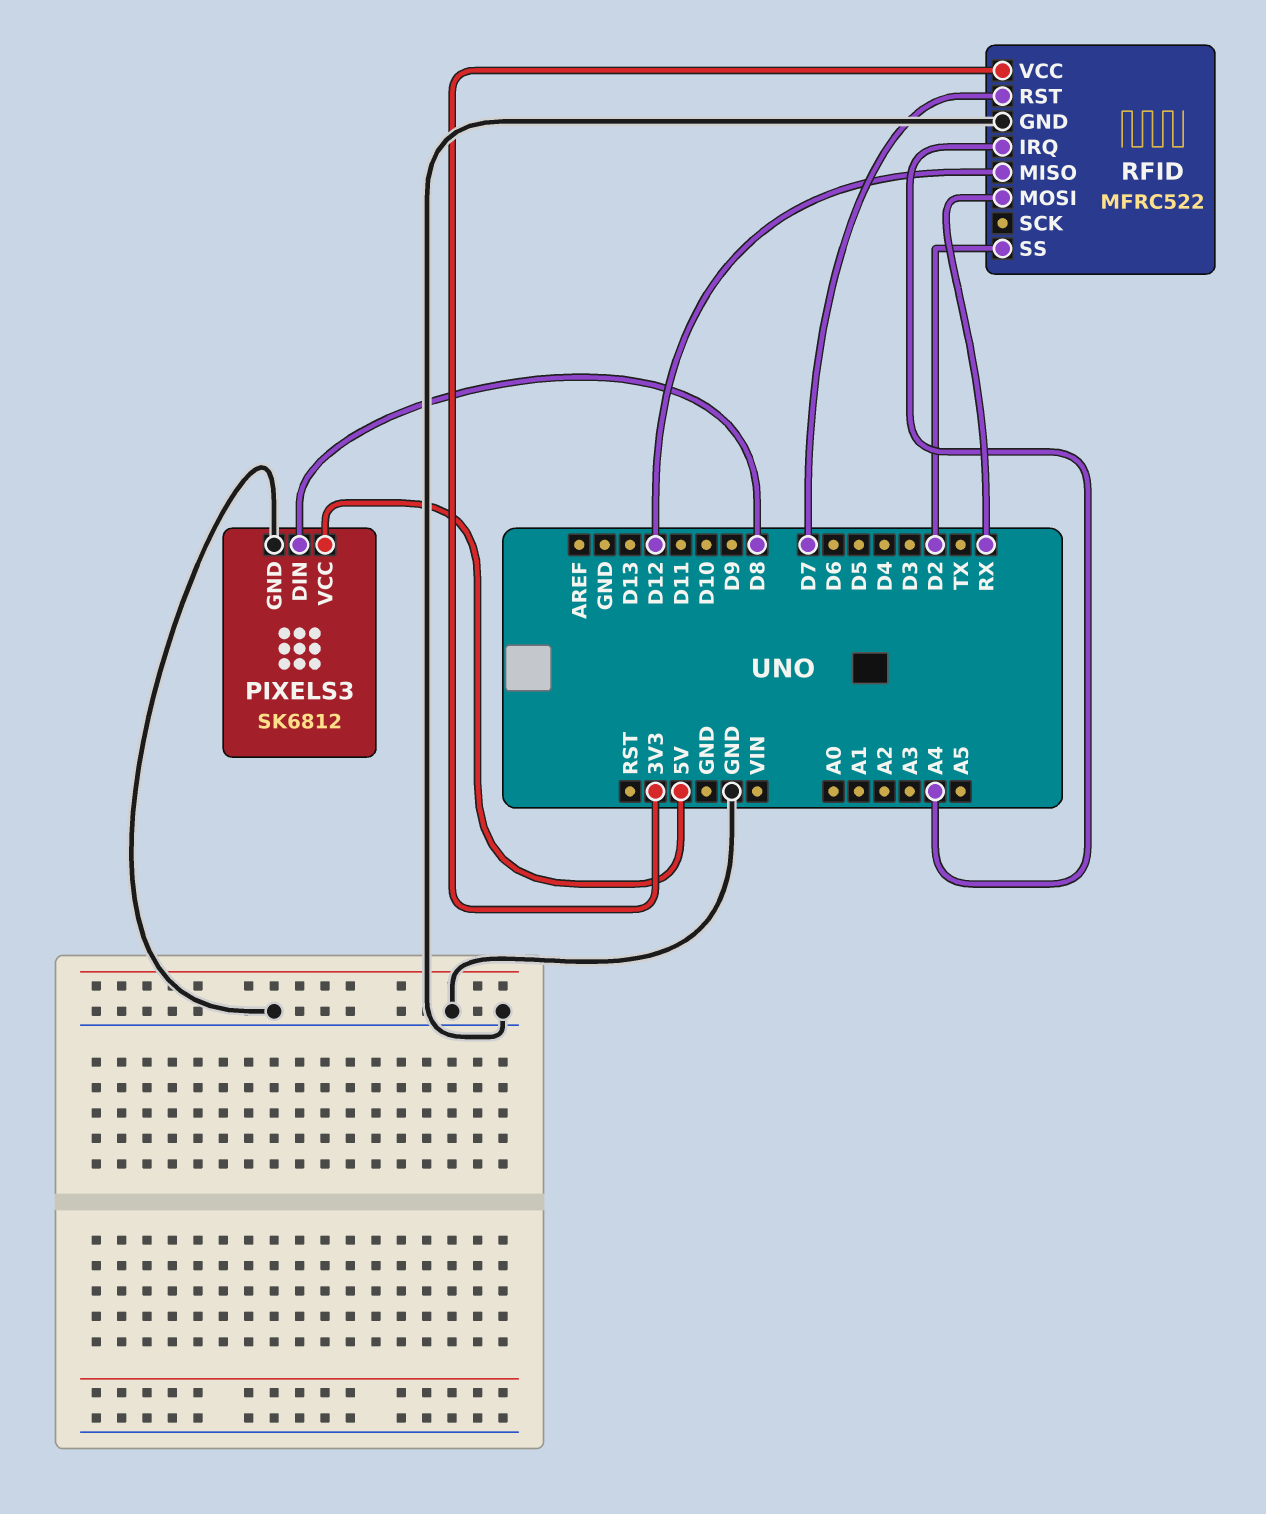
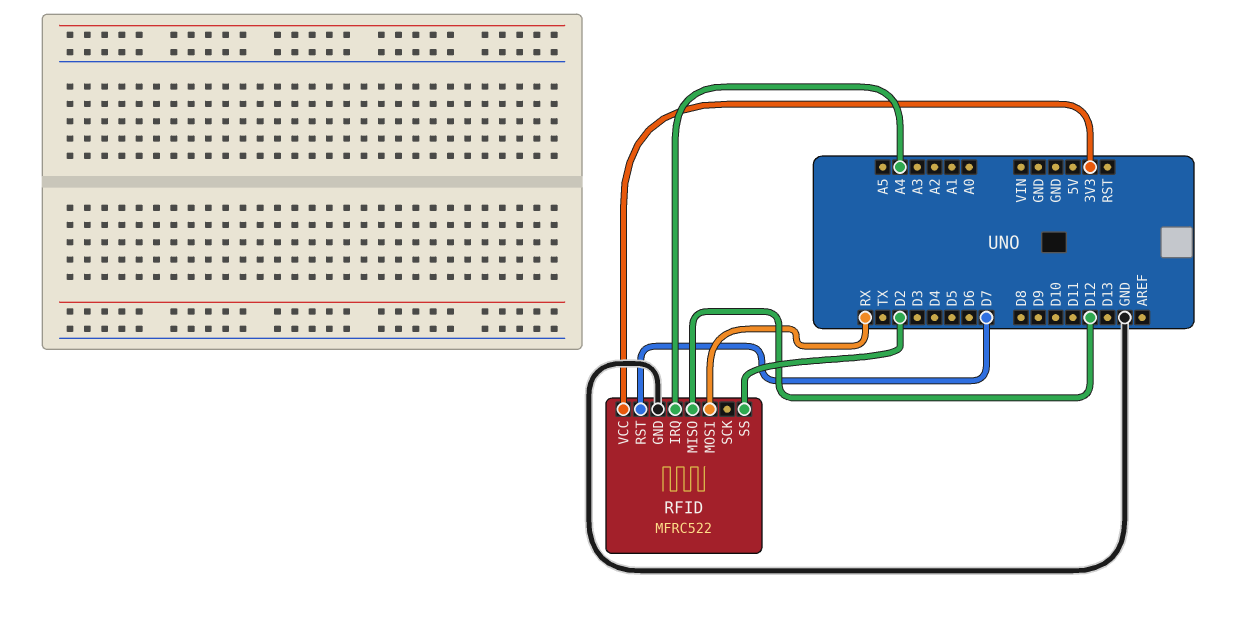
PIXELS3: SK6812 -> none
PIXELS3 pin DIN: D8 -> none
PIXELS3 pin GND: GND -> none
PIXELS3 pin VCC: 5V -> none

